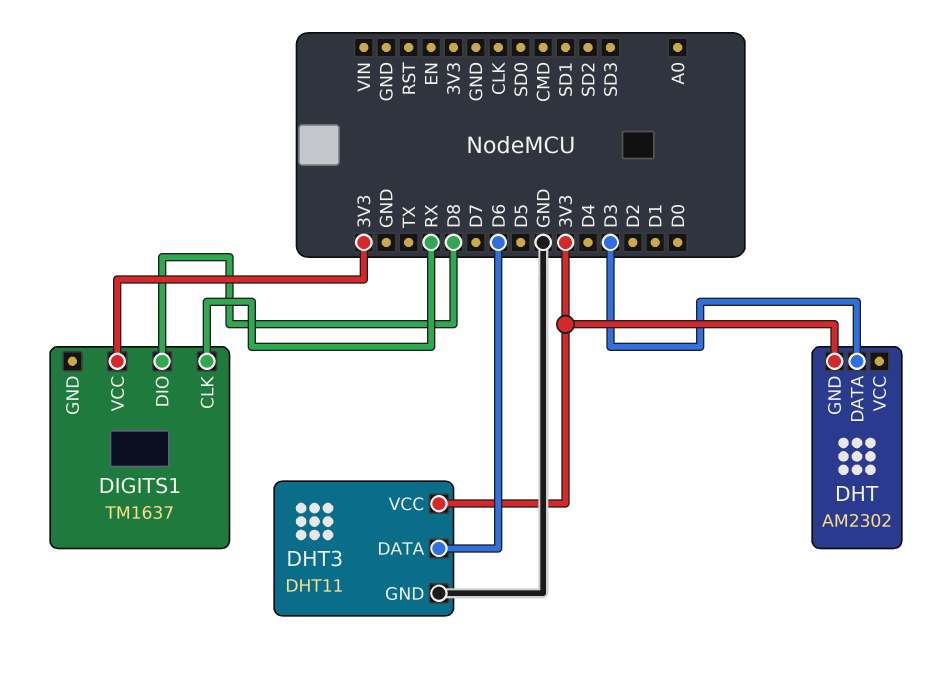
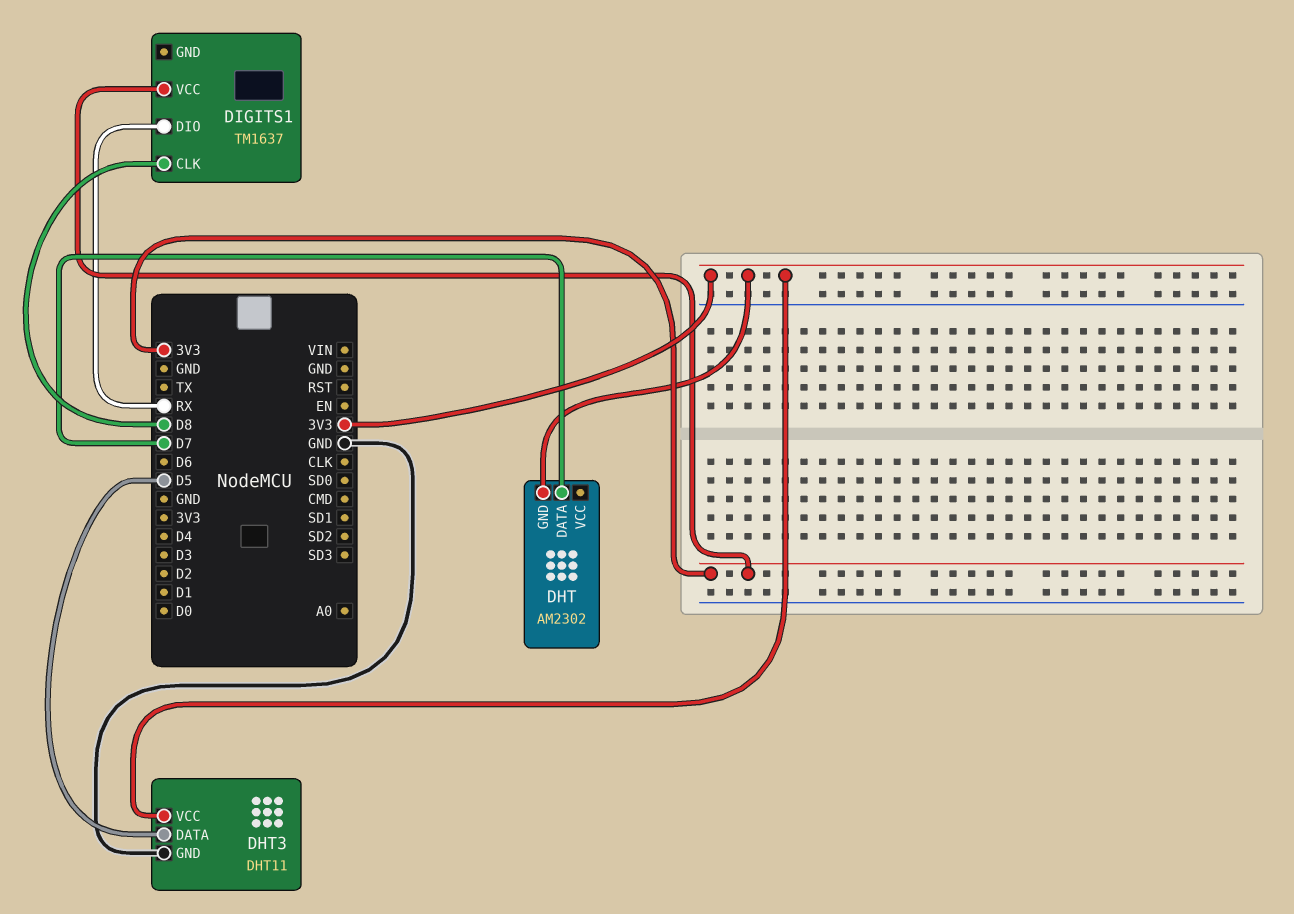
DHT pin DATA: D3 -> D7
DHT3 pin DATA: D6 -> D5
DIGITS1 pin CLK: RX -> D8
DIGITS1 pin DIO: D8 -> RX

